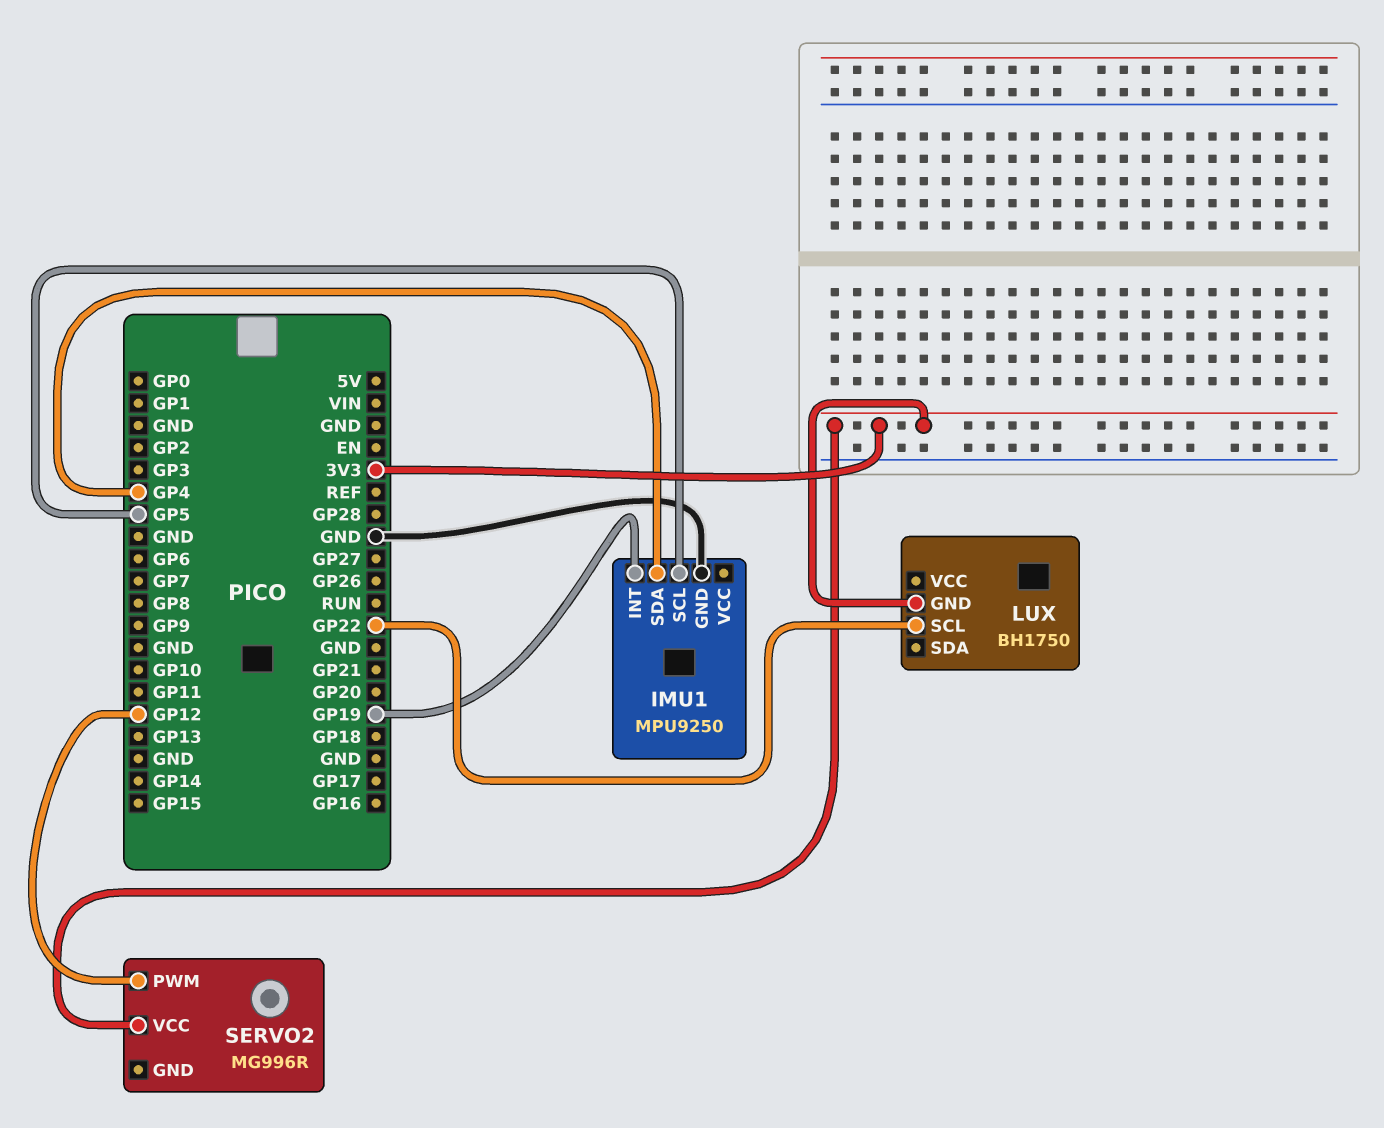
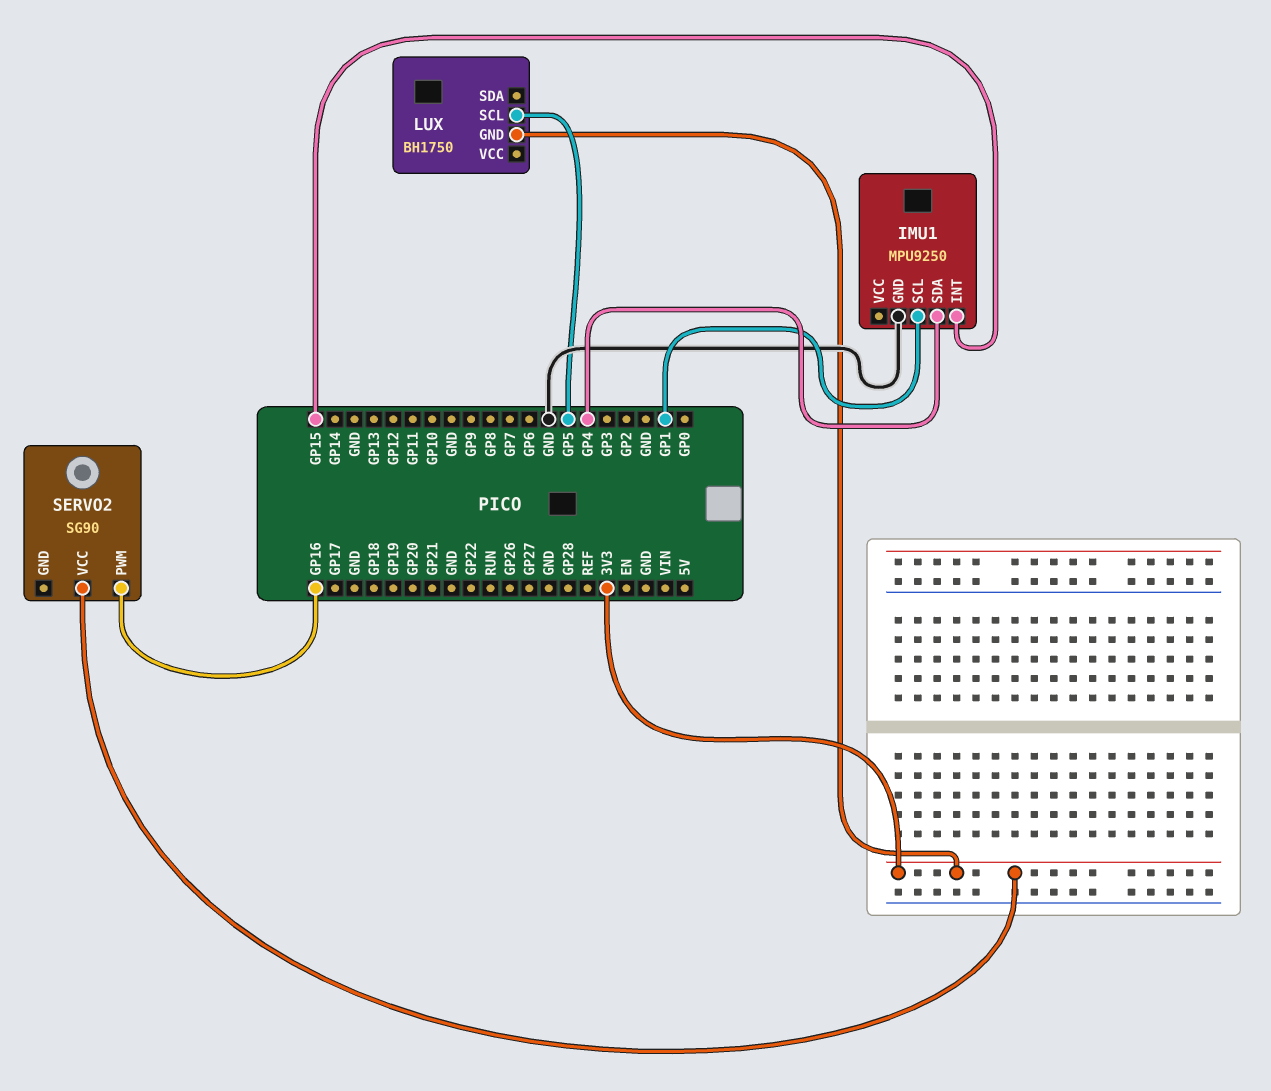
IMU1 pin INT: GP19 -> GP15
IMU1 pin SCL: GP5 -> GP1
LUX pin SCL: GP22 -> GP5
SERVO2: MG996R -> SG90
SERVO2 pin PWM: GP12 -> GP16

